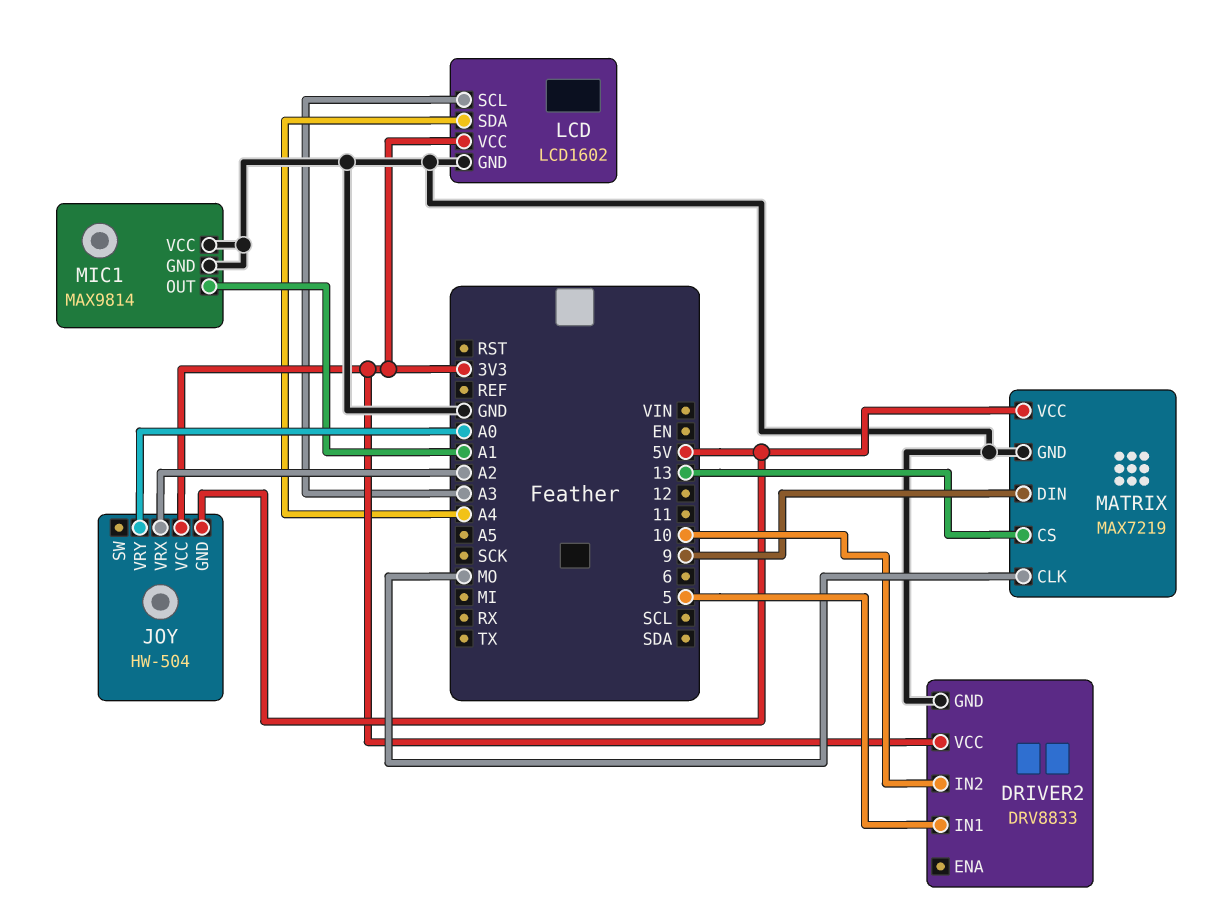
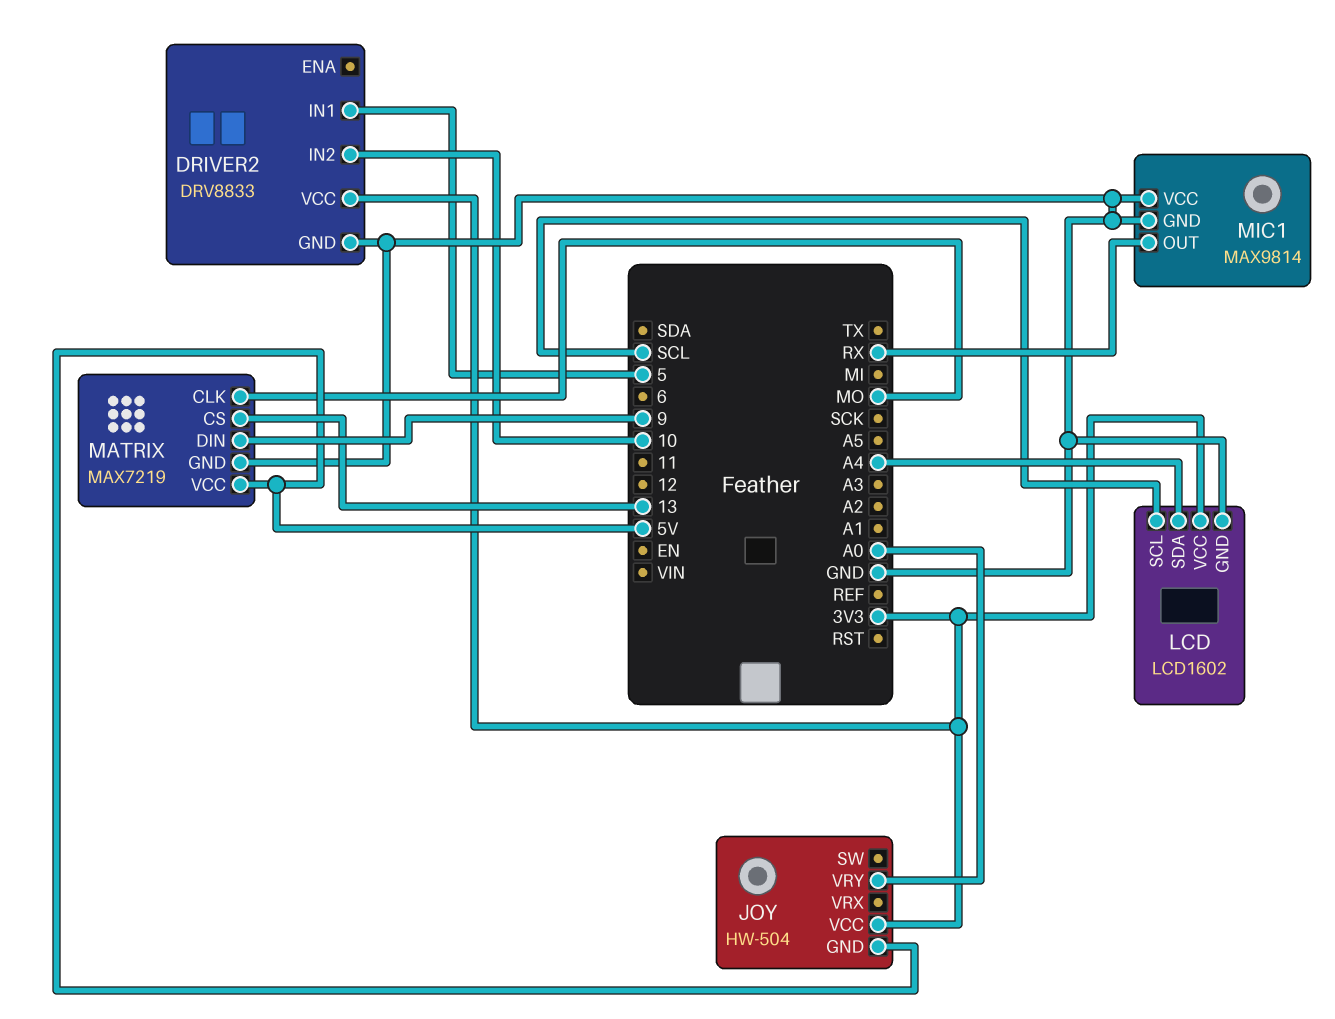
JOY pin VRX: A2 -> none
LCD pin SCL: A3 -> SCL
MIC1 pin OUT: A1 -> RX

